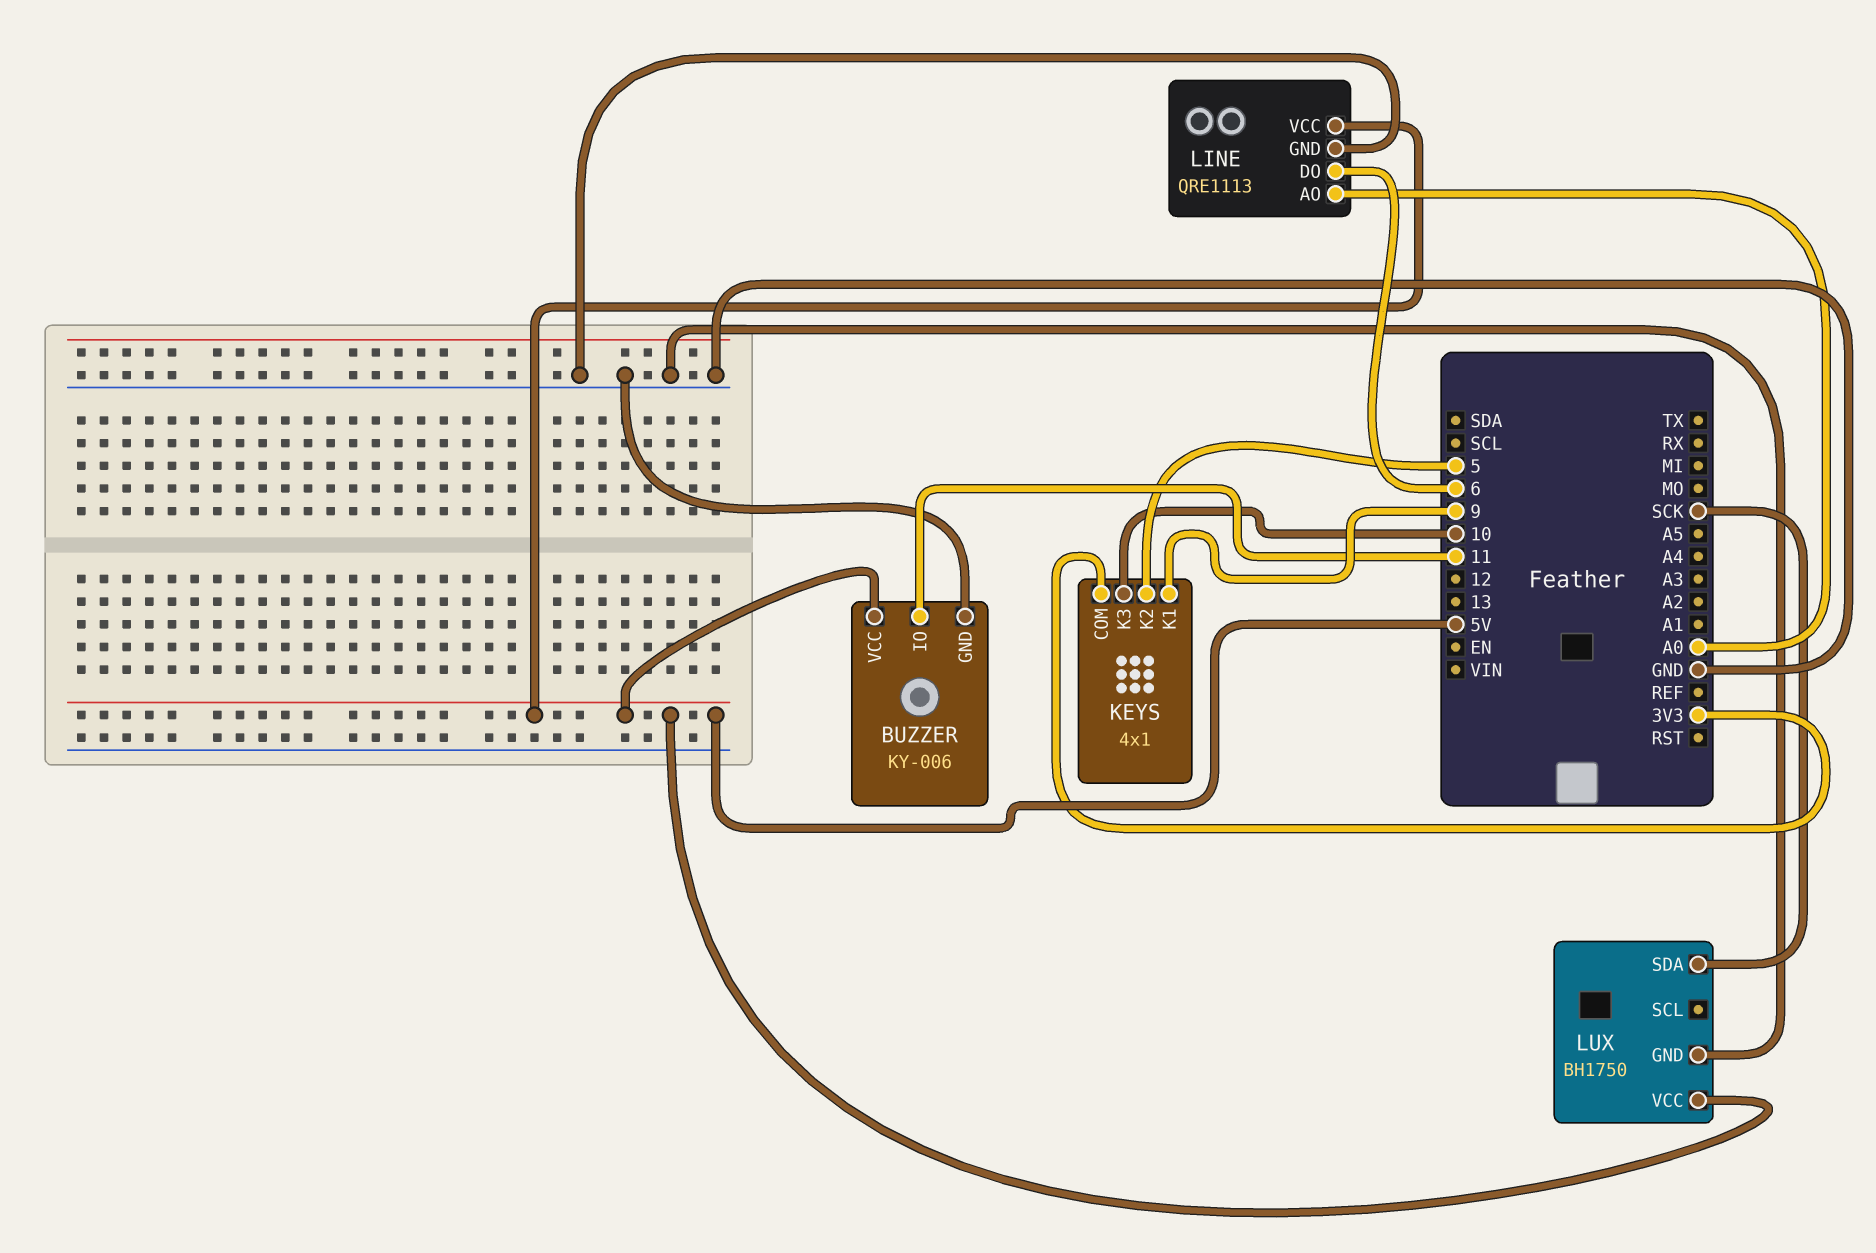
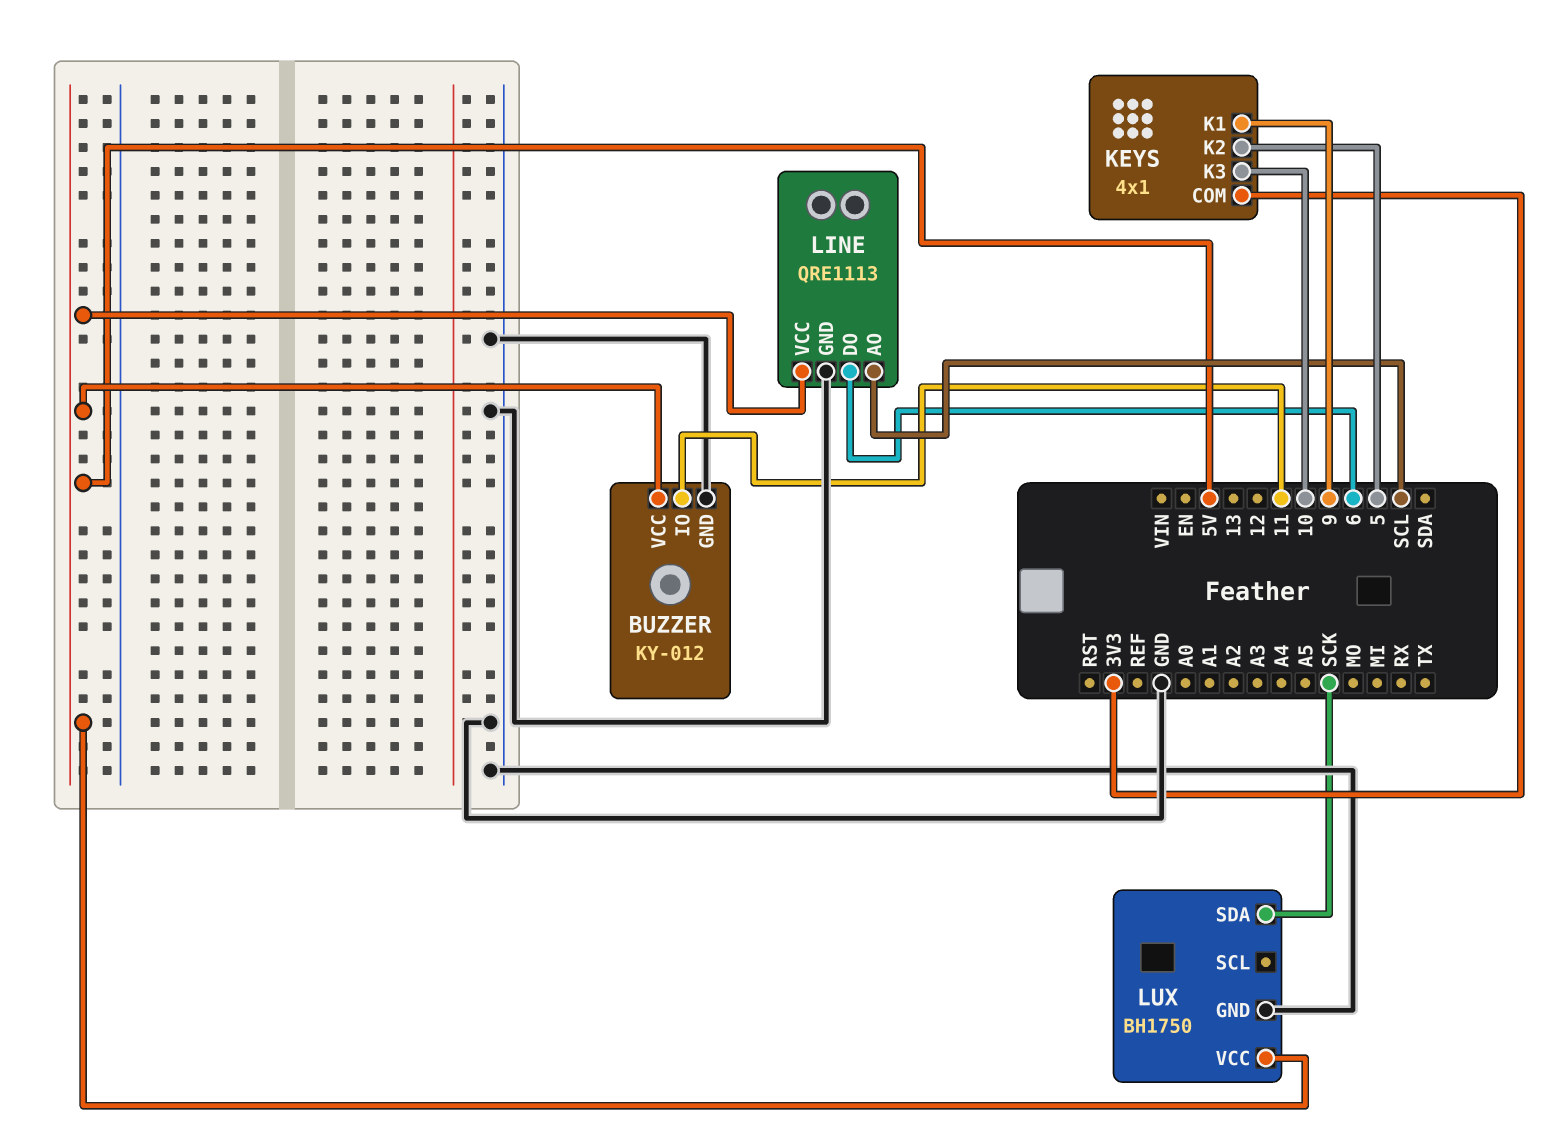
BUZZER: KY-006 -> KY-012
LINE pin AO: A0 -> SCL

